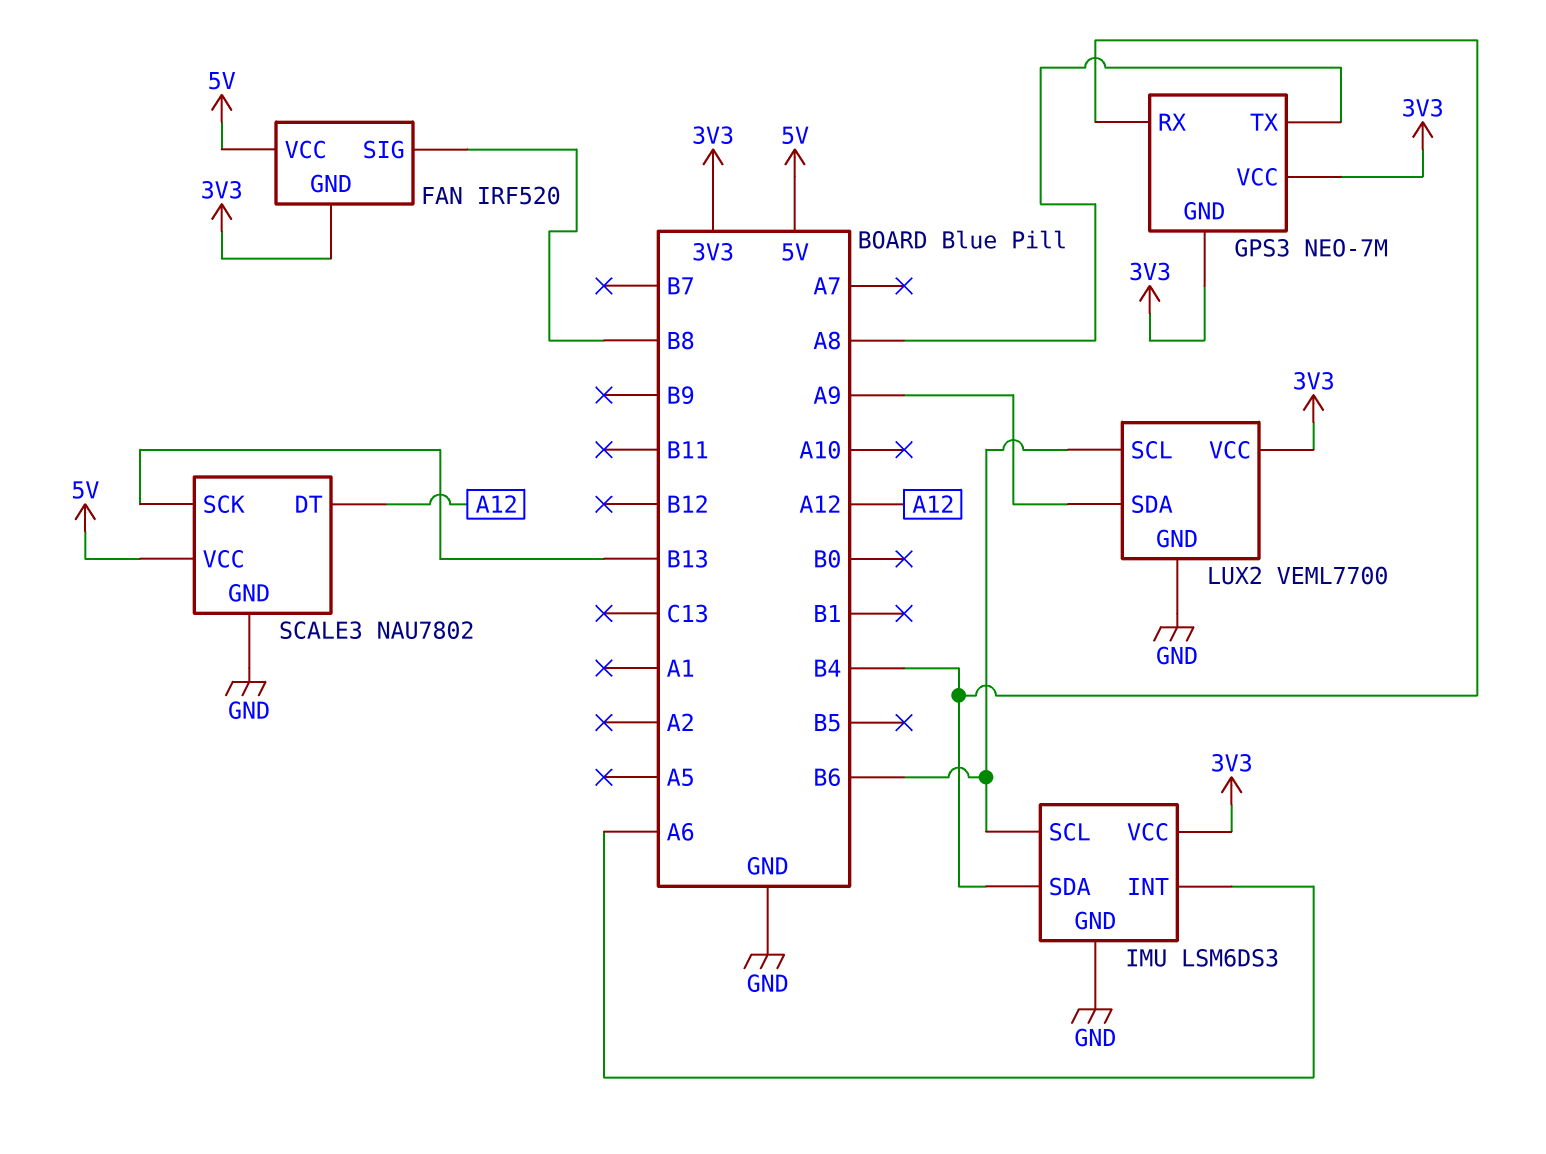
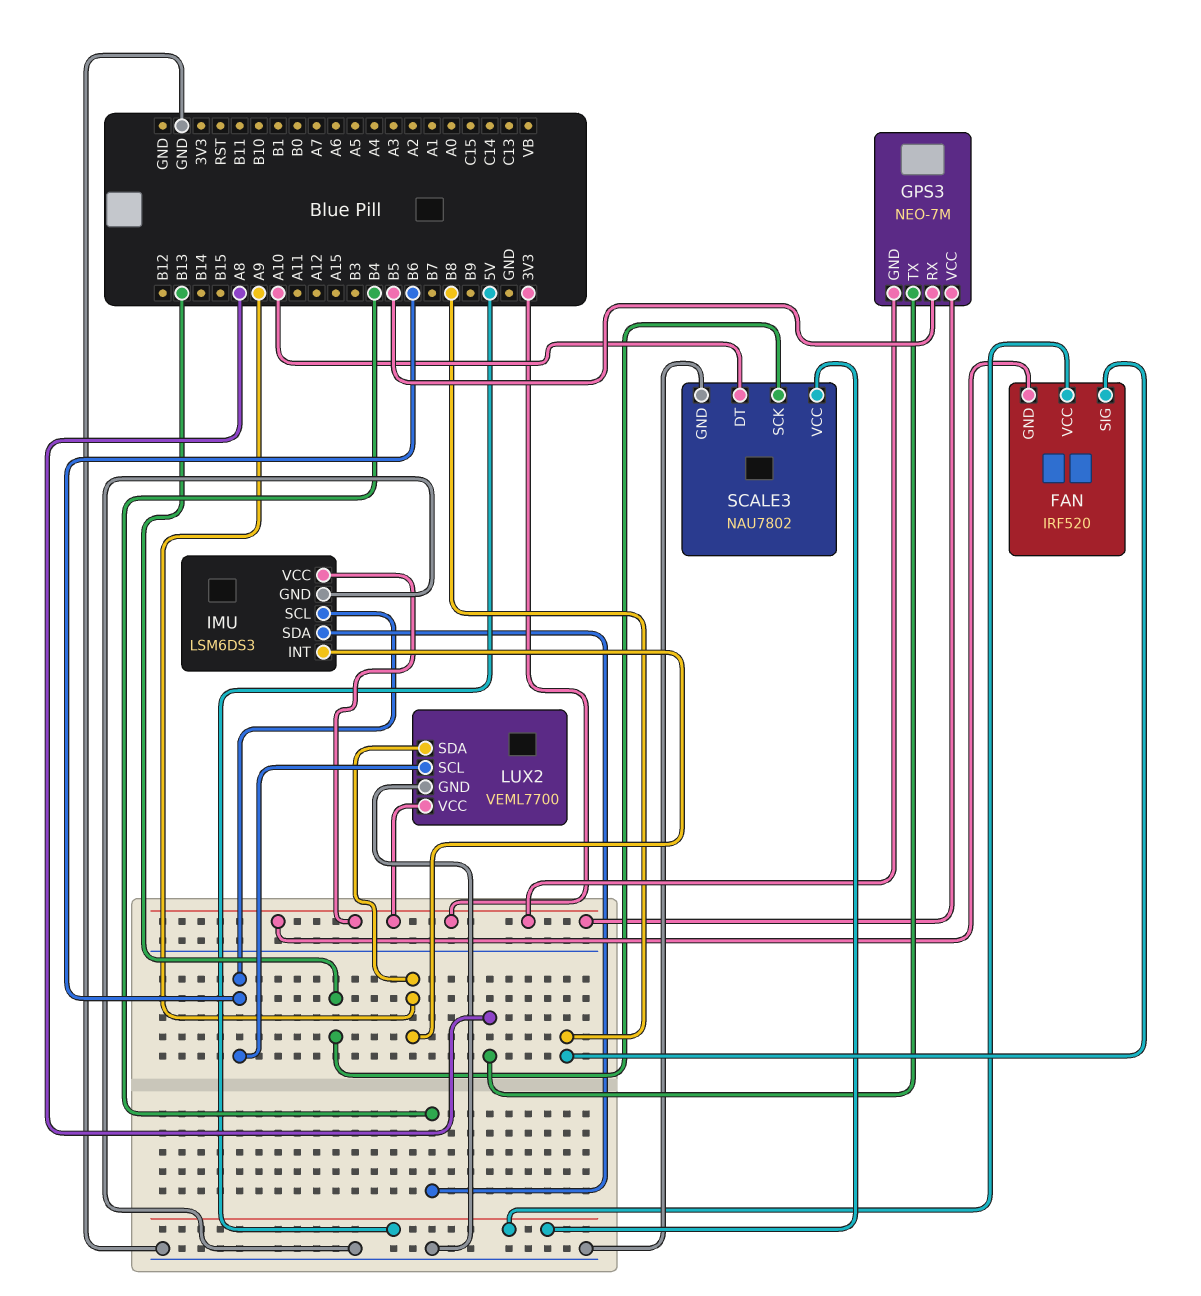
GPS3 pin RX: B4 -> B5
IMU pin INT: A6 -> A9
SCALE3 pin DT: A12 -> A10

